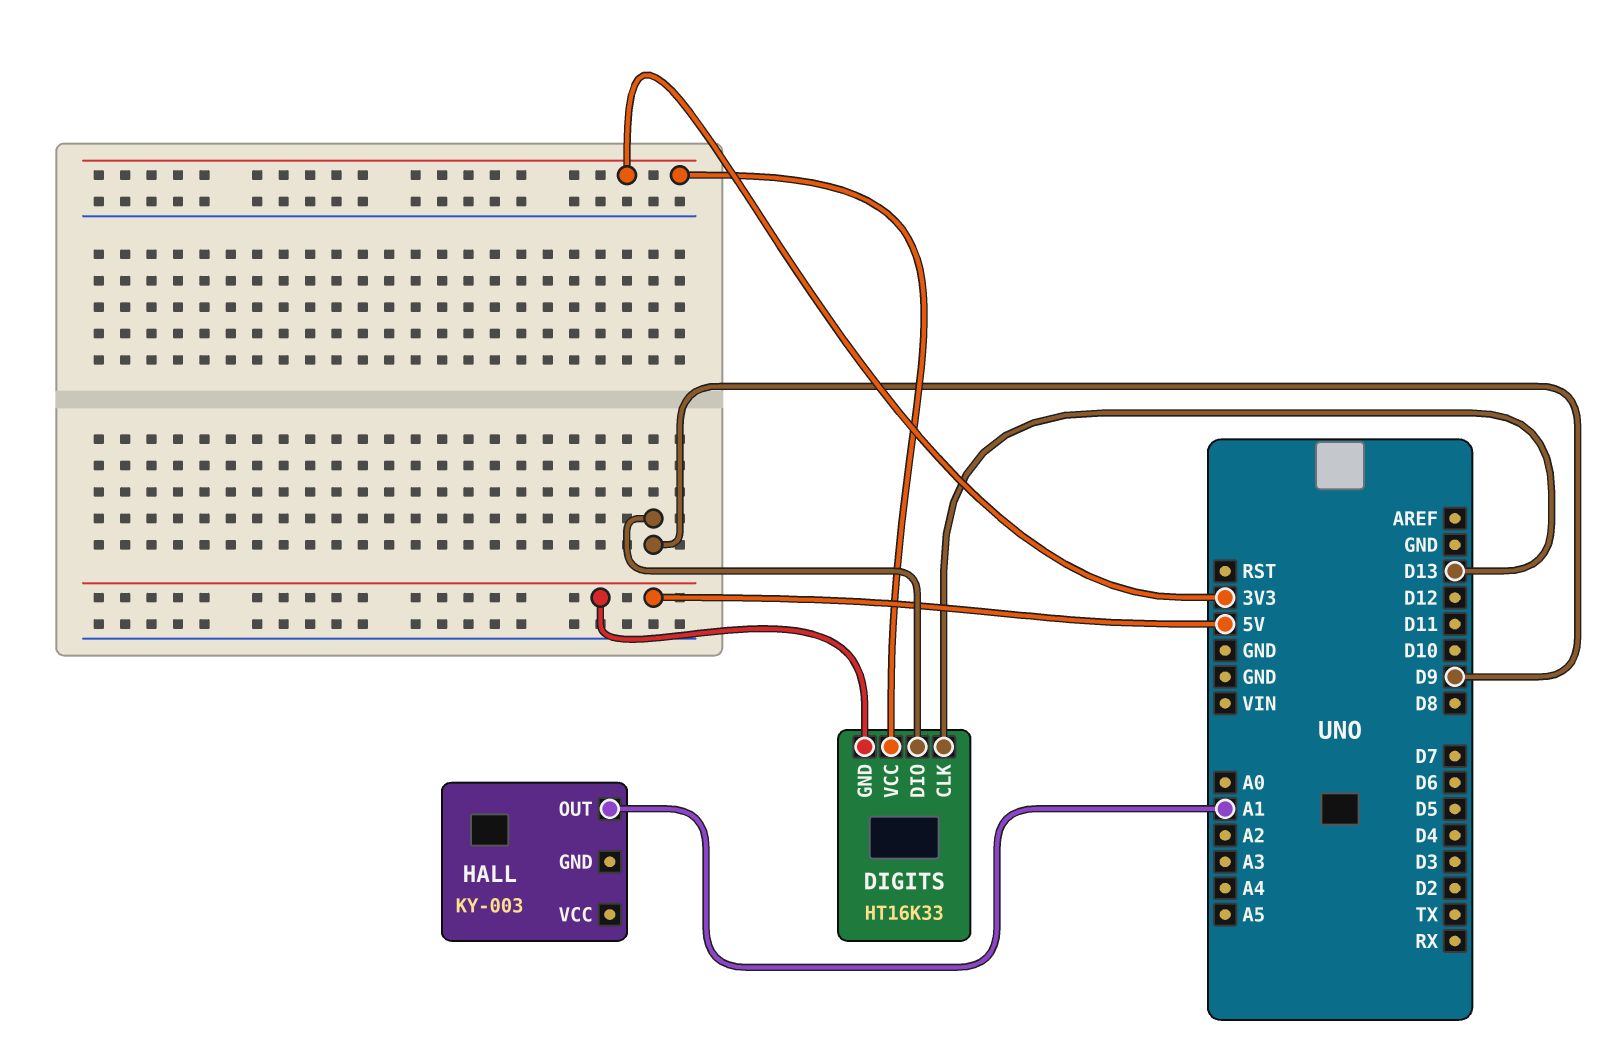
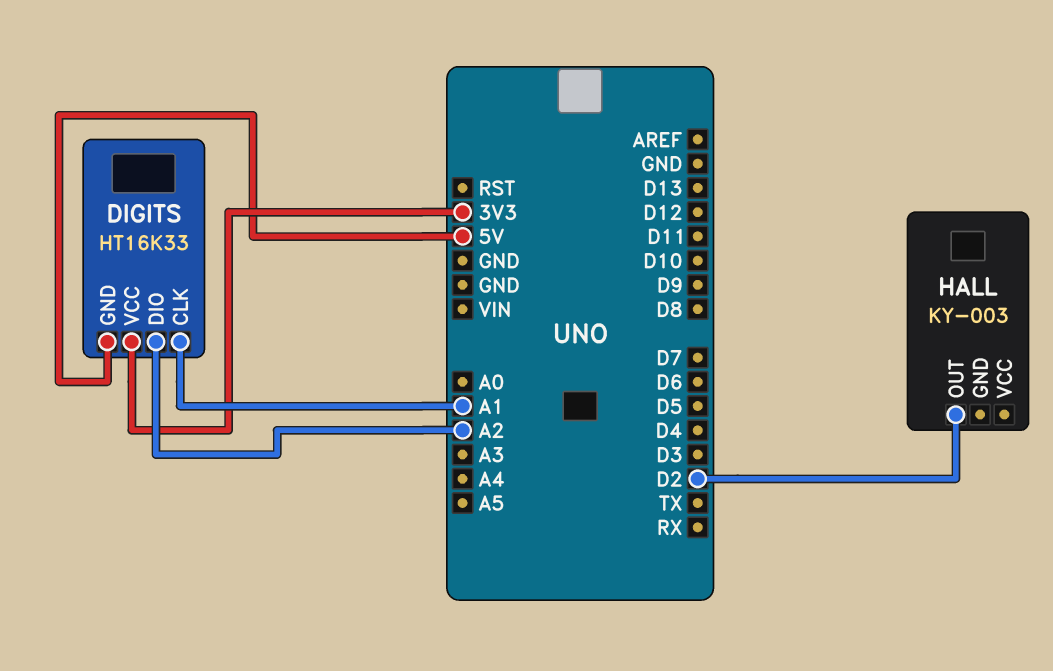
DIGITS pin CLK: D13 -> A1
DIGITS pin DIO: D9 -> A2
HALL pin OUT: A1 -> D2

